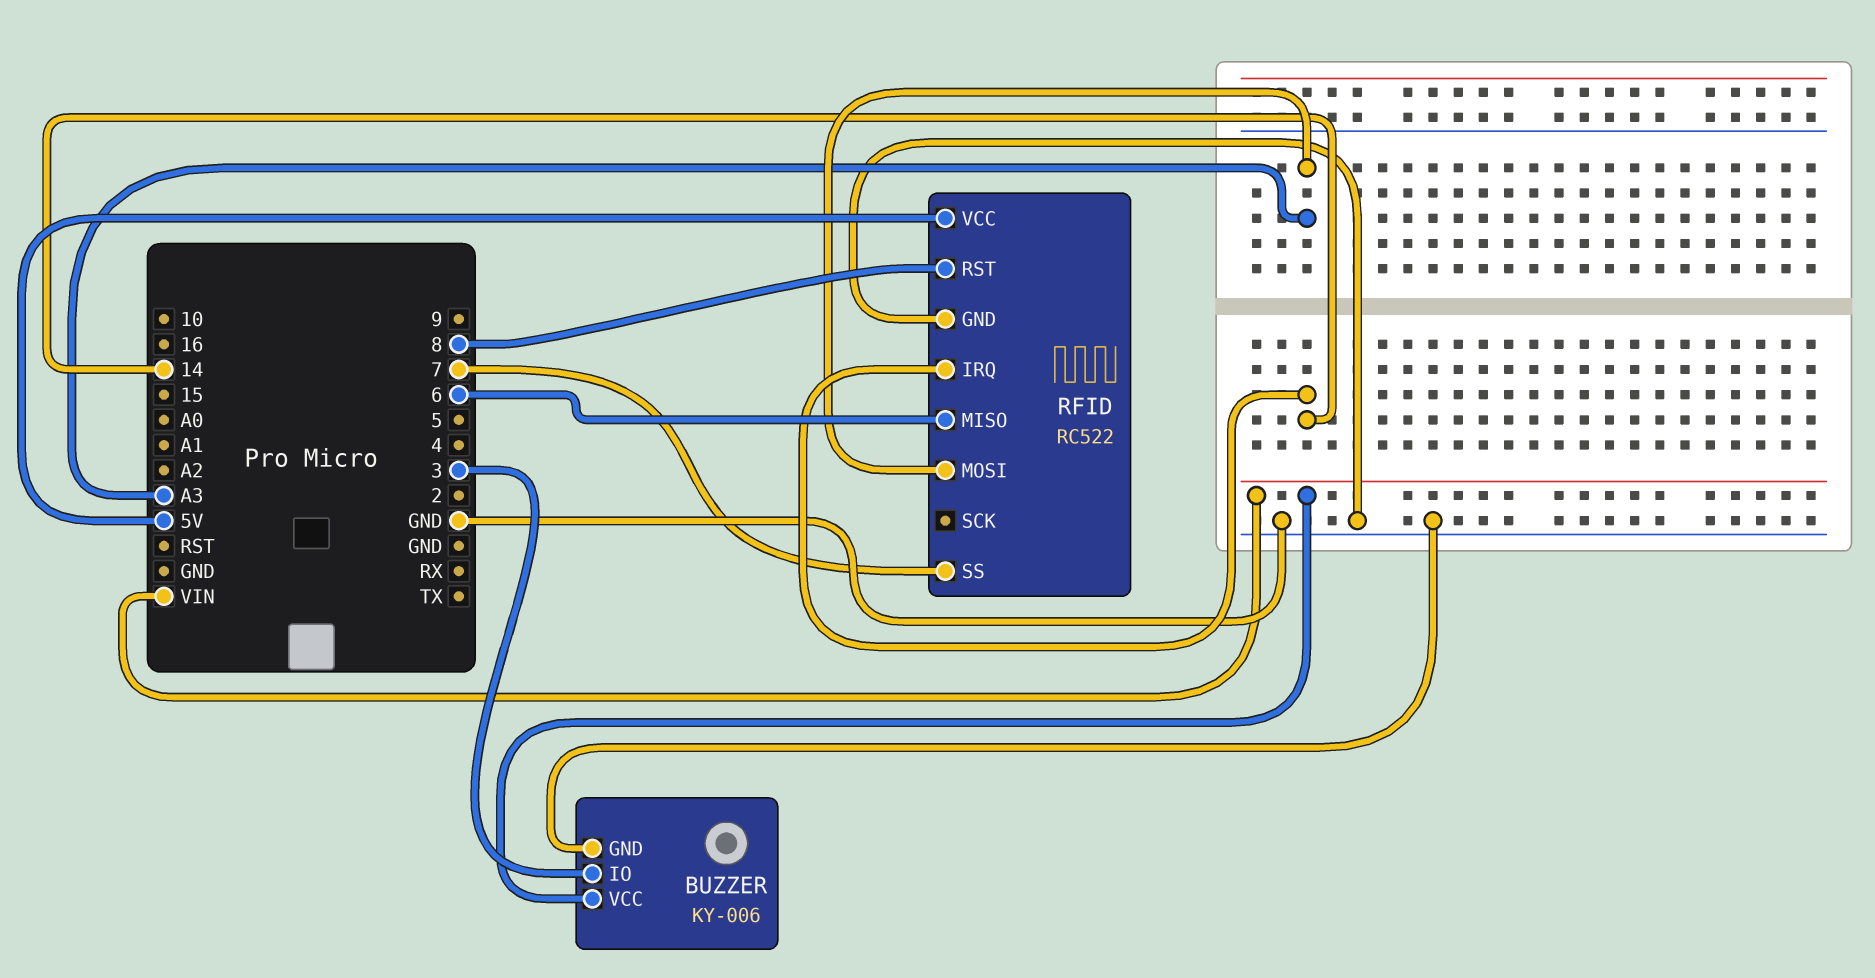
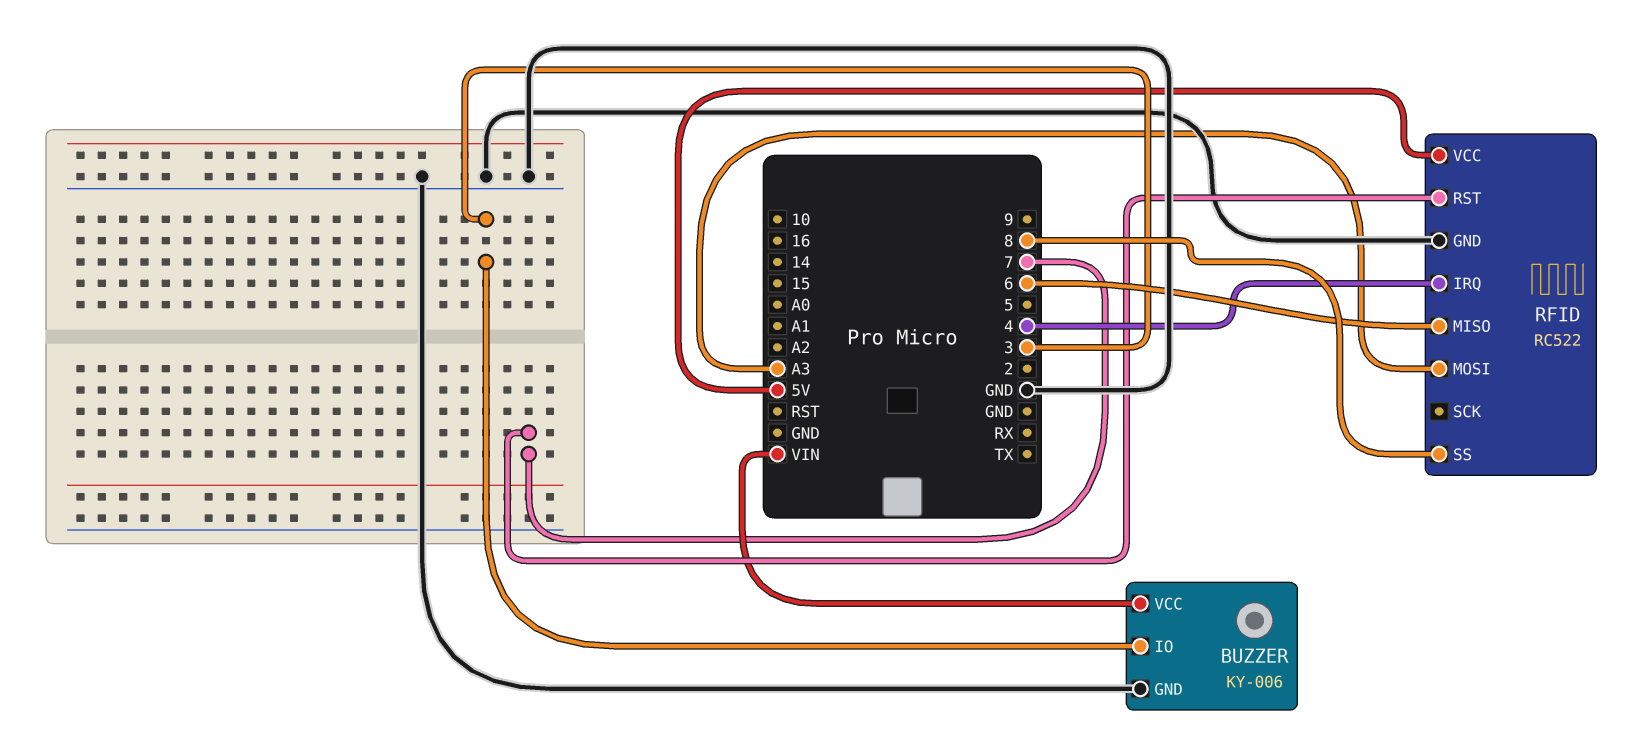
RFID pin IRQ: 14 -> 4
RFID pin RST: 8 -> 7
RFID pin SS: 7 -> 8

